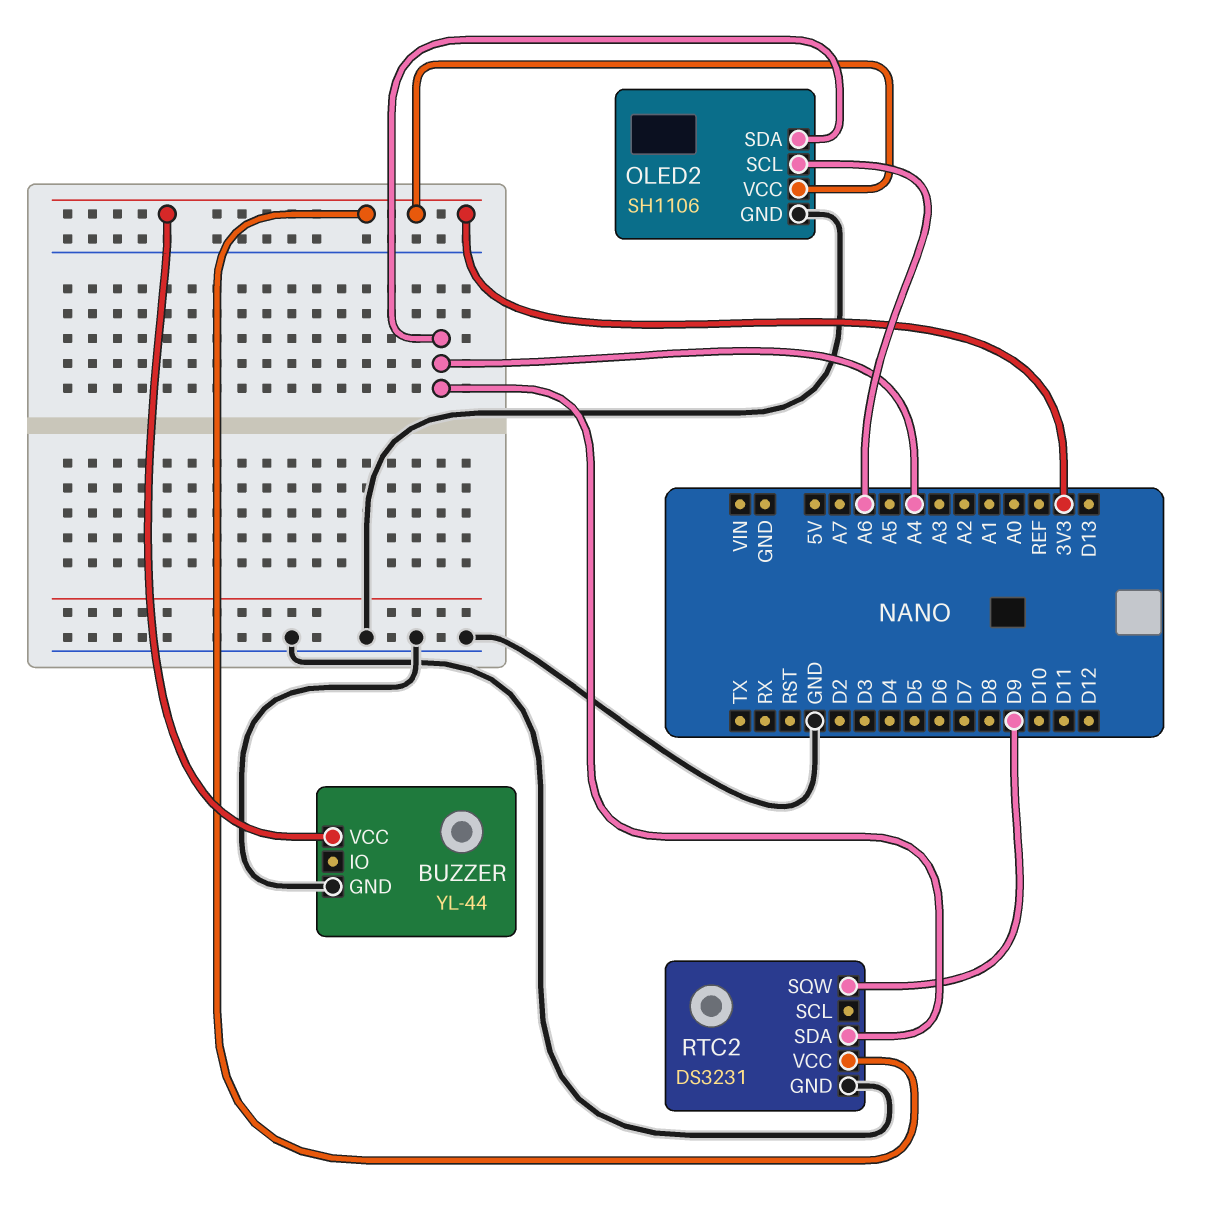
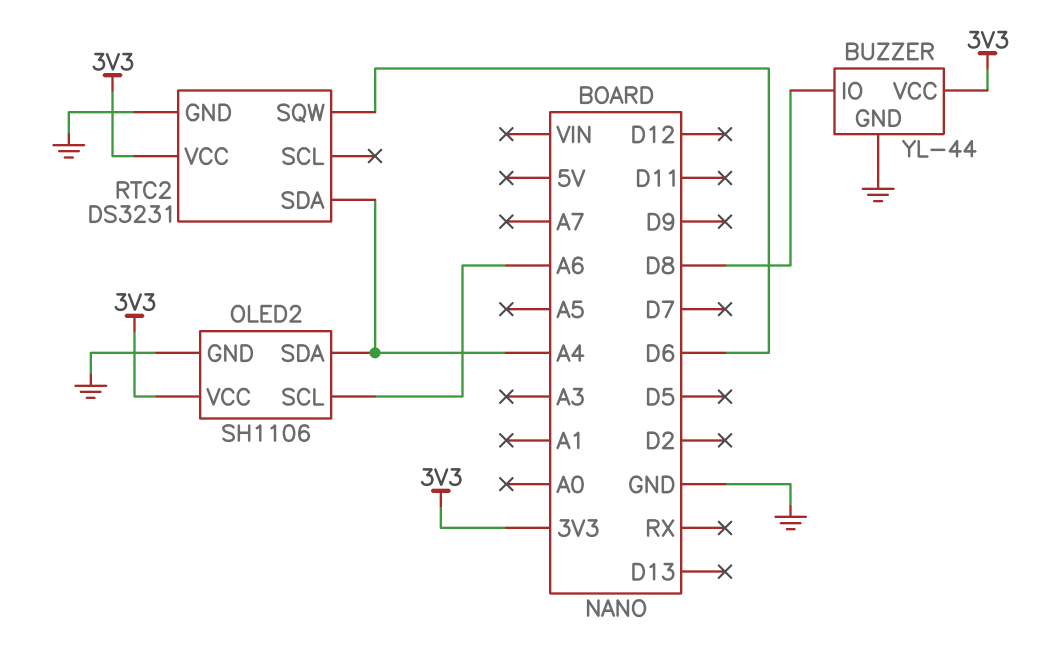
BUZZER pin IO: none -> D8
RTC2 pin SQW: D9 -> D6

